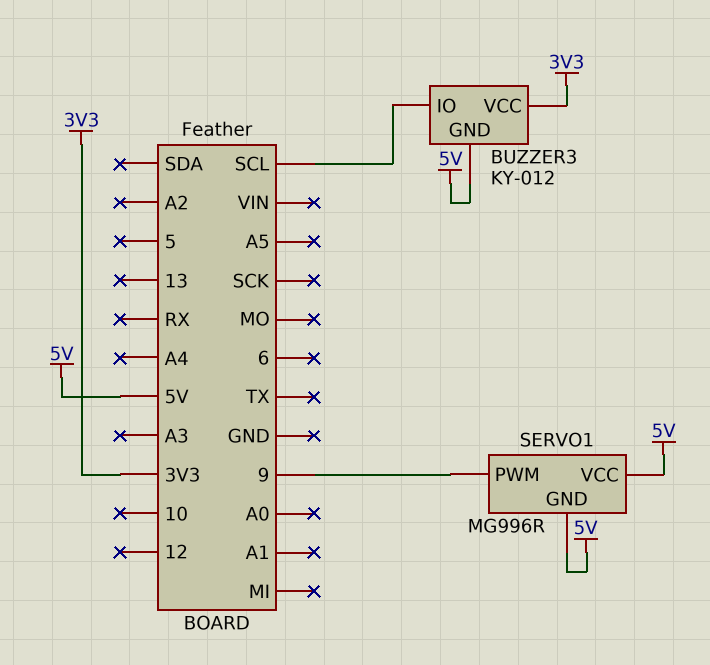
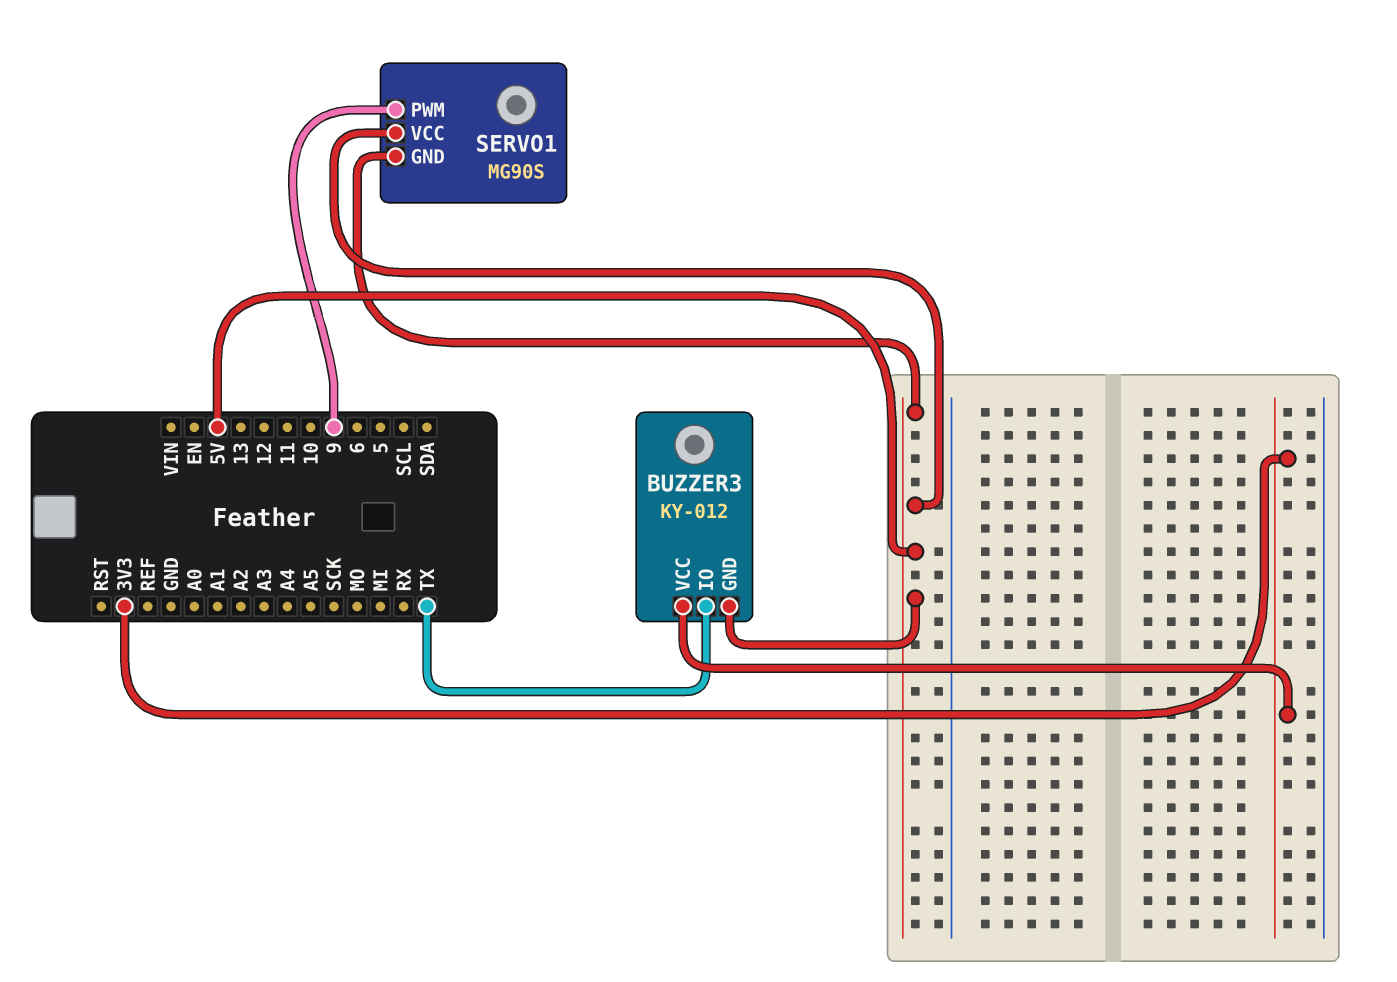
BUZZER3 pin IO: SCL -> TX
SERVO1: MG996R -> MG90S

